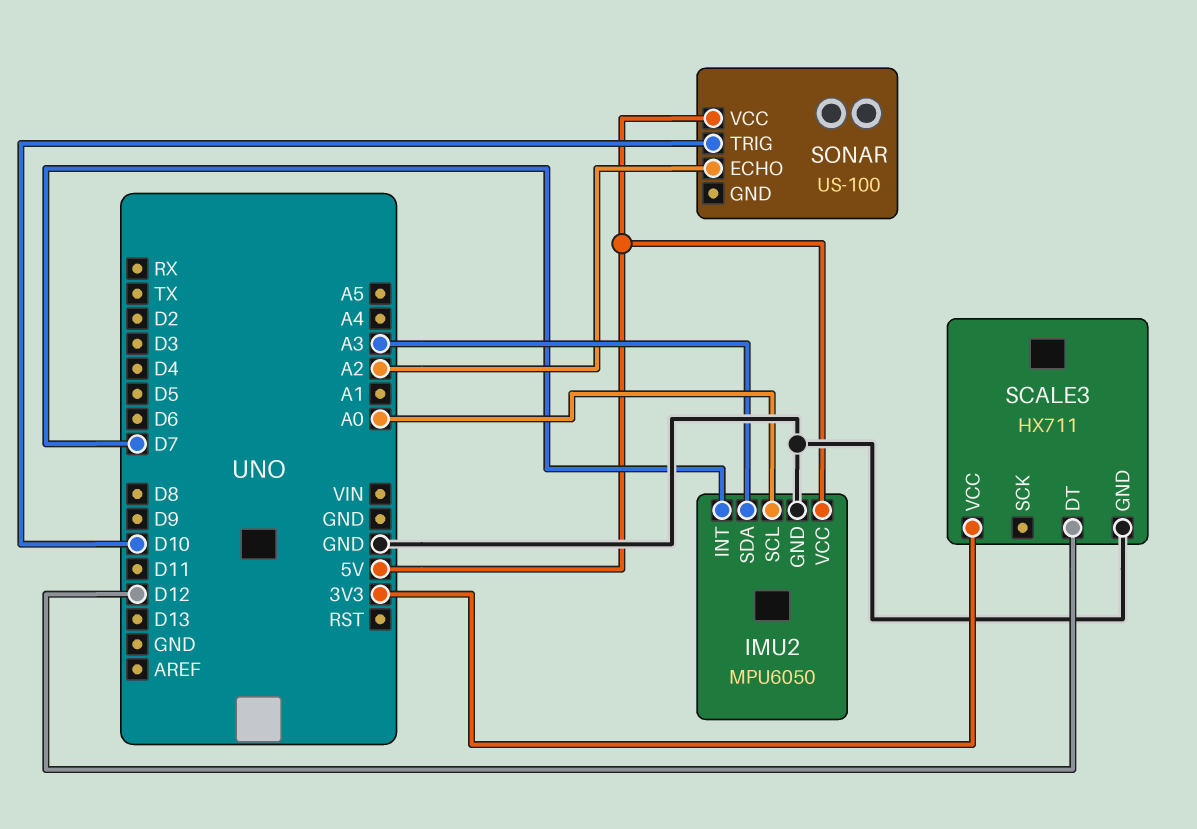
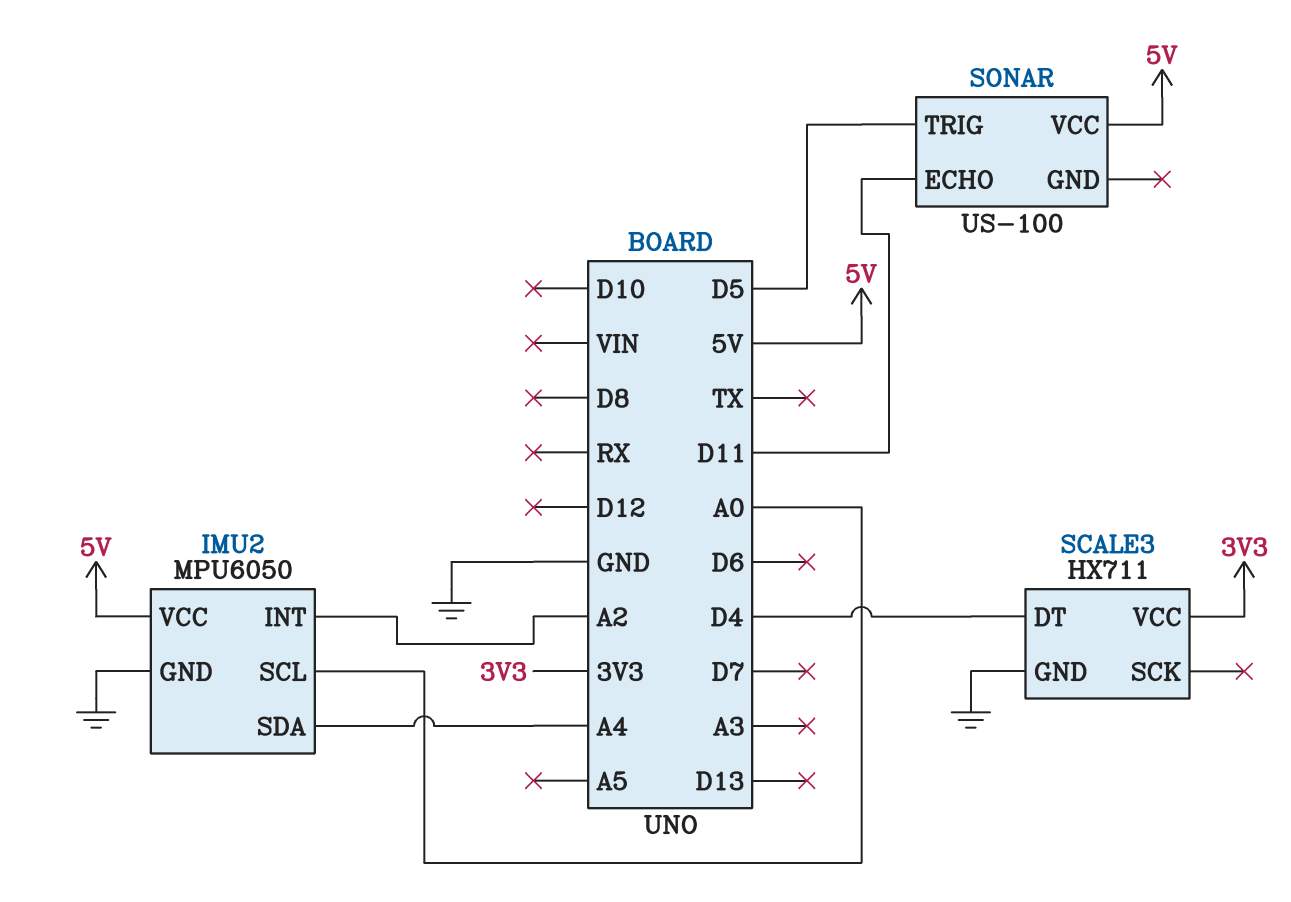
IMU2 pin INT: D7 -> A2
IMU2 pin SDA: A3 -> A4
SCALE3 pin DT: D12 -> D4
SONAR pin ECHO: A2 -> D11
SONAR pin TRIG: D10 -> D5

